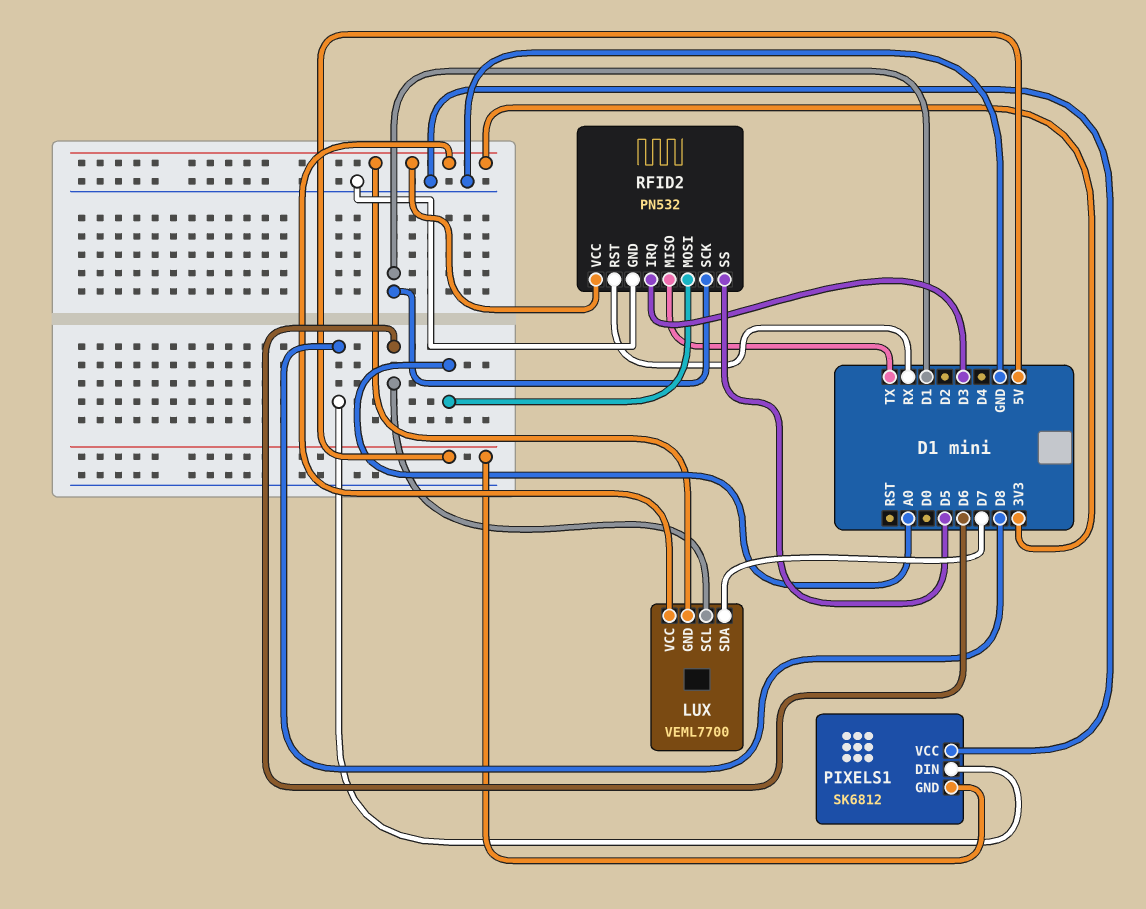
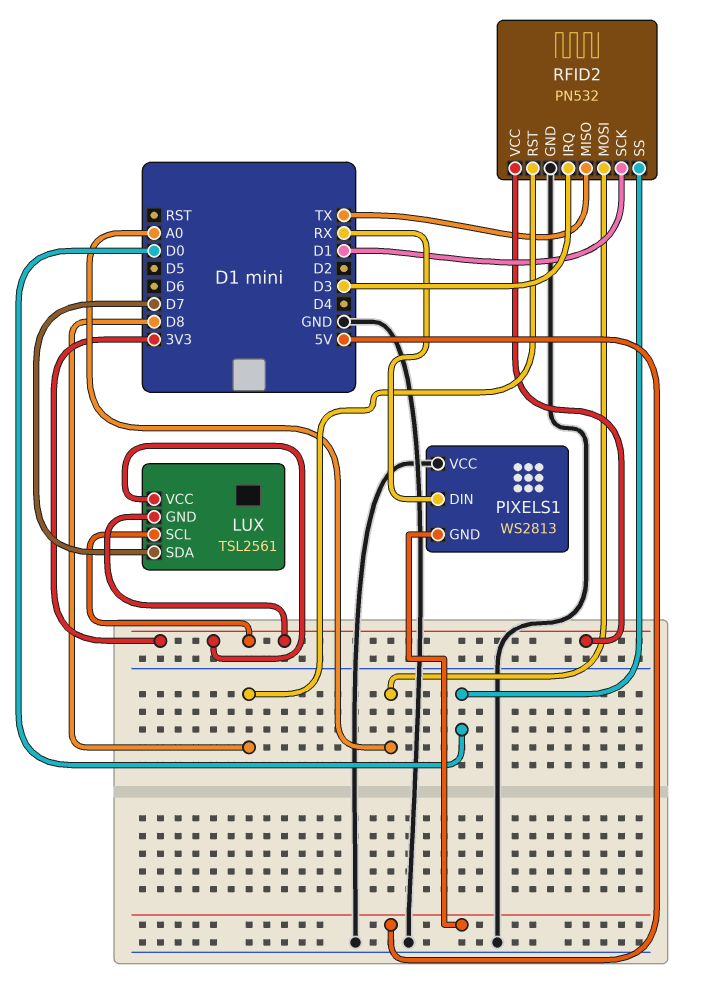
LUX: VEML7700 -> TSL2561
LUX pin SCL: D6 -> 3V3
PIXELS1: SK6812 -> WS2813
PIXELS1 pin DIN: D8 -> RX
RFID2 pin RST: RX -> D8
RFID2 pin SS: D5 -> D0

